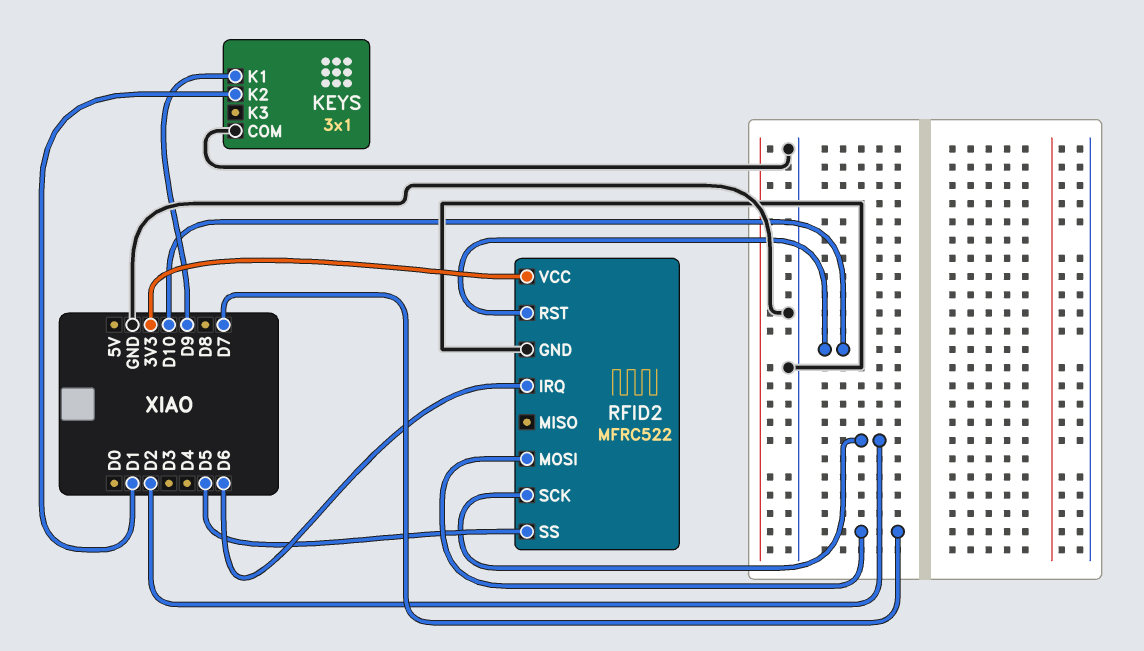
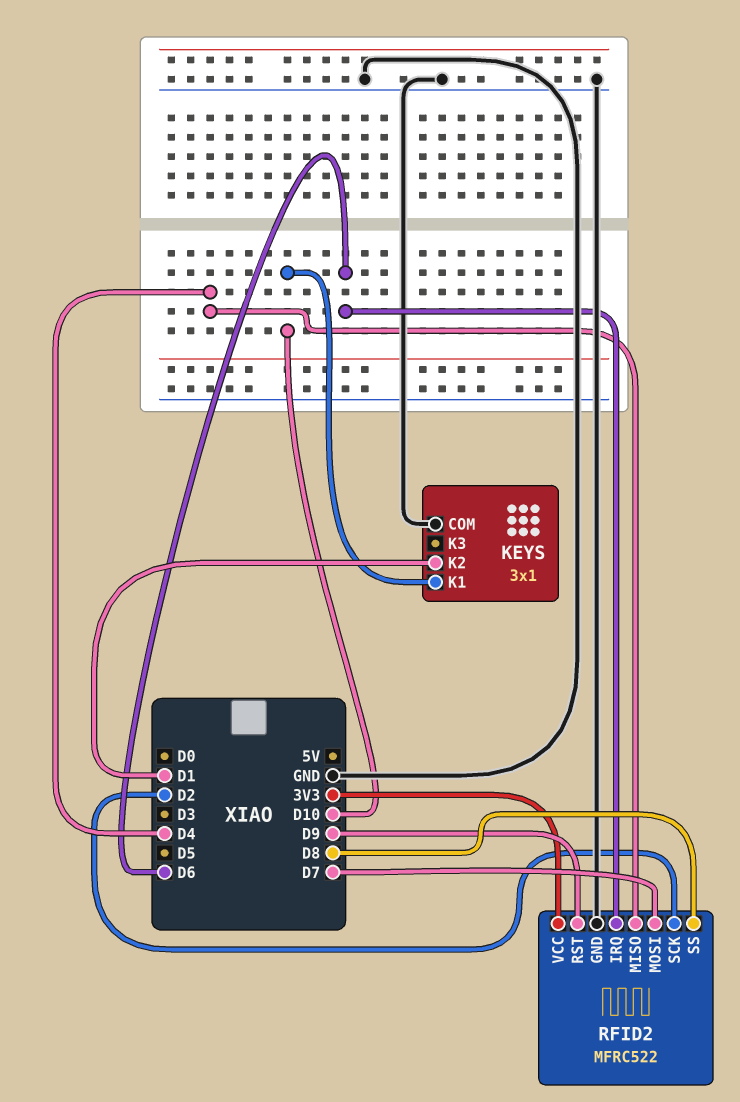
KEYS pin K1: D9 -> D10
RFID2 pin MISO: none -> D4
RFID2 pin RST: D10 -> D9
RFID2 pin SS: D5 -> D8

